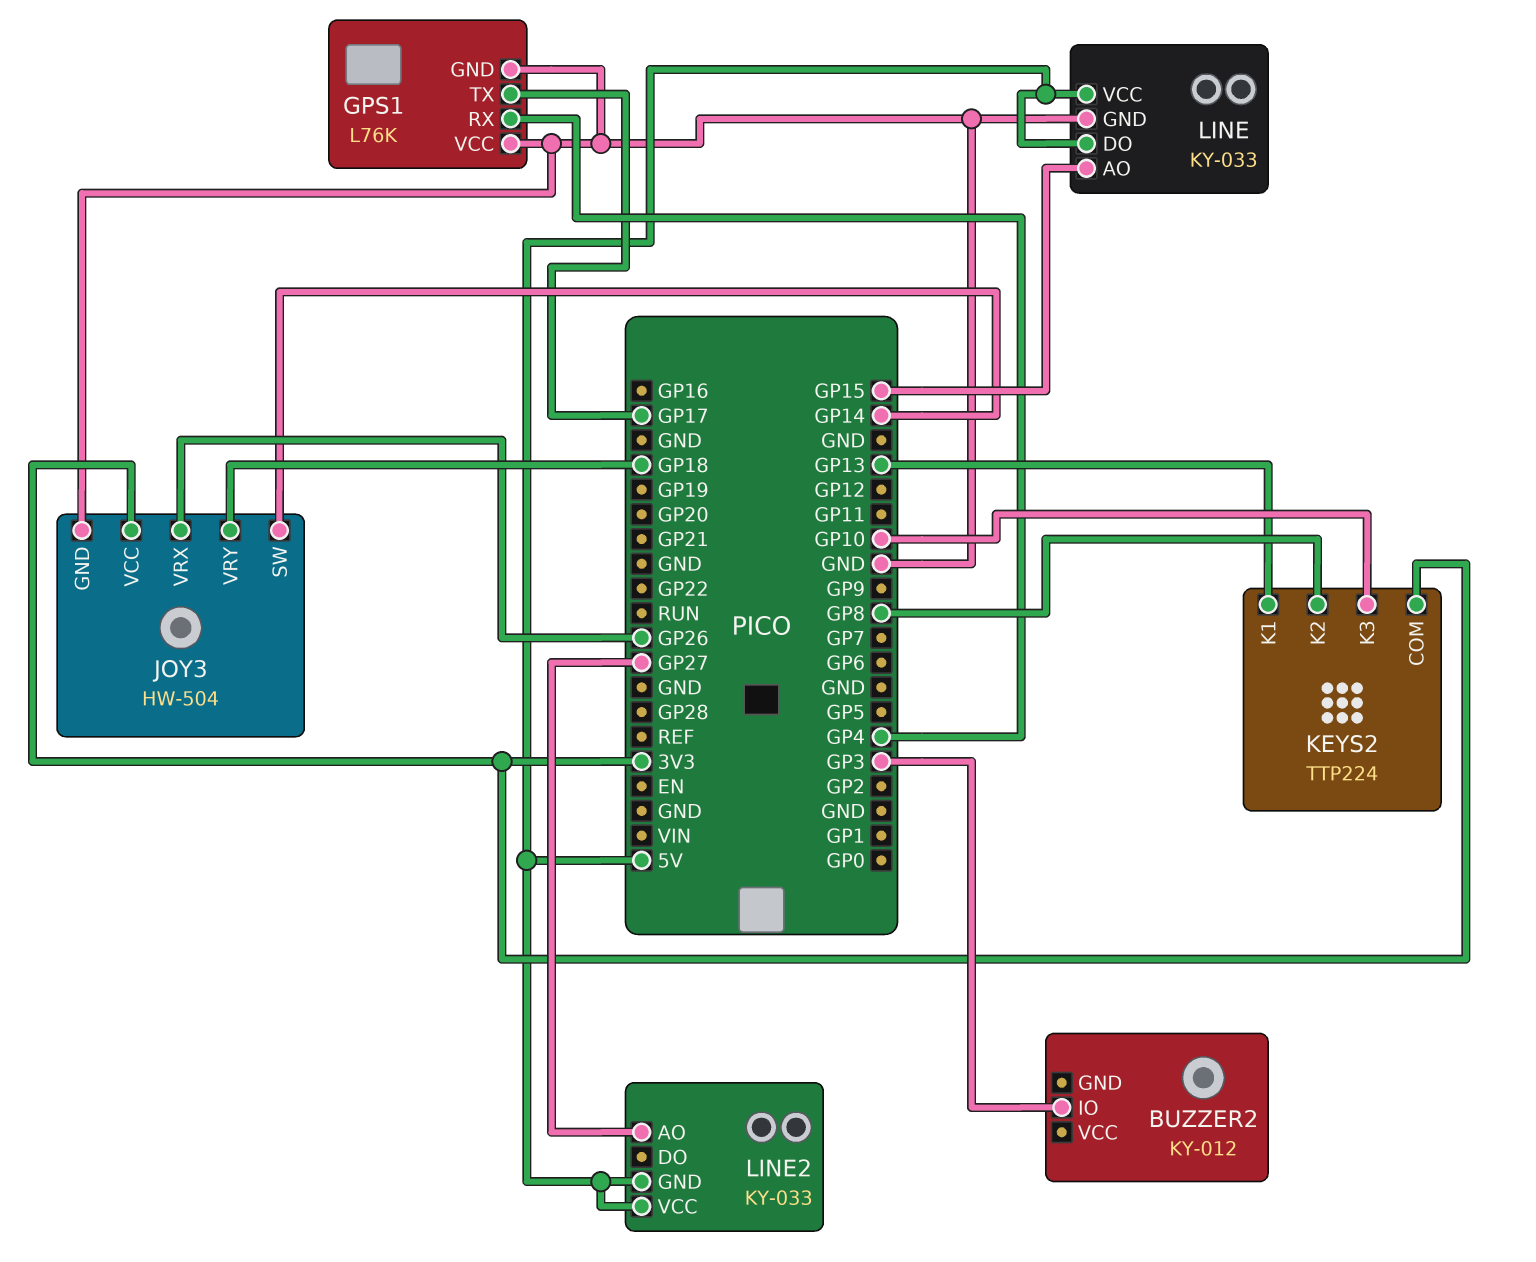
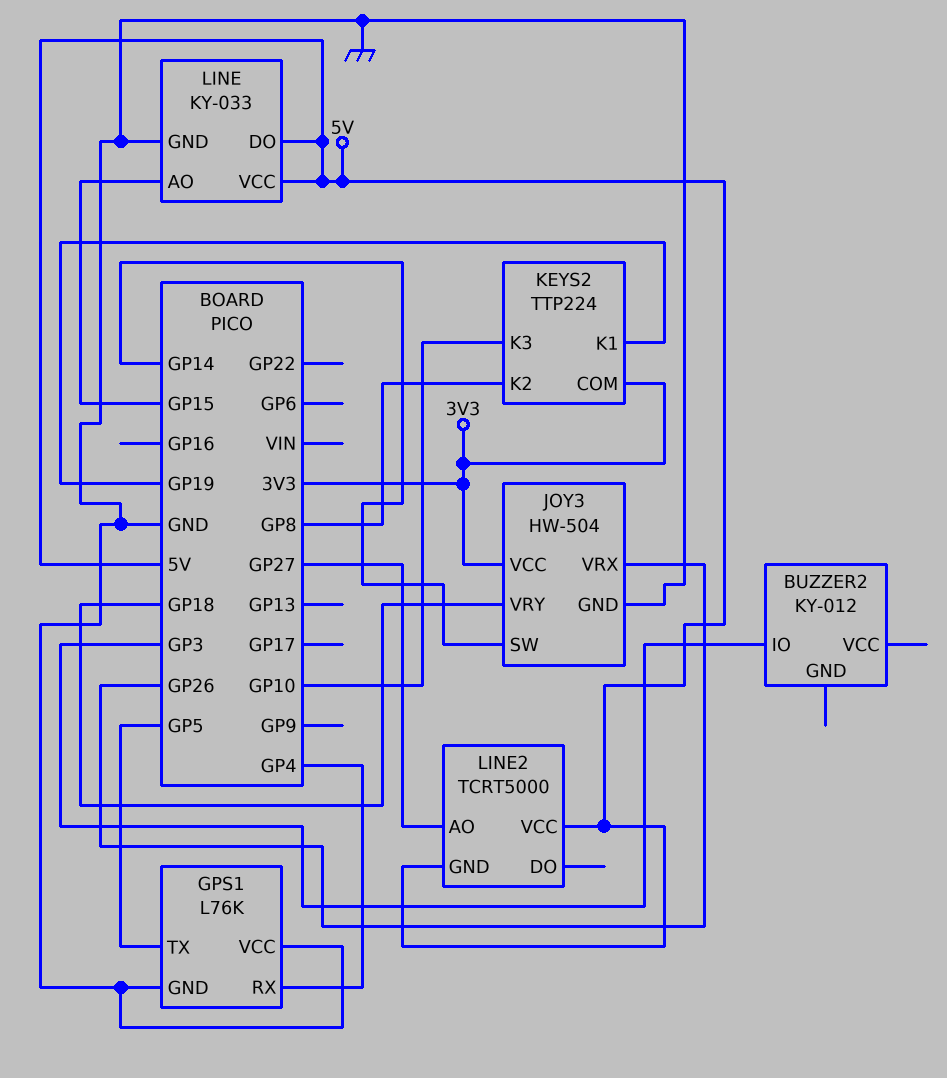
GPS1 pin TX: GP17 -> GP5
KEYS2 pin K1: GP13 -> GP19
LINE2: KY-033 -> TCRT5000

